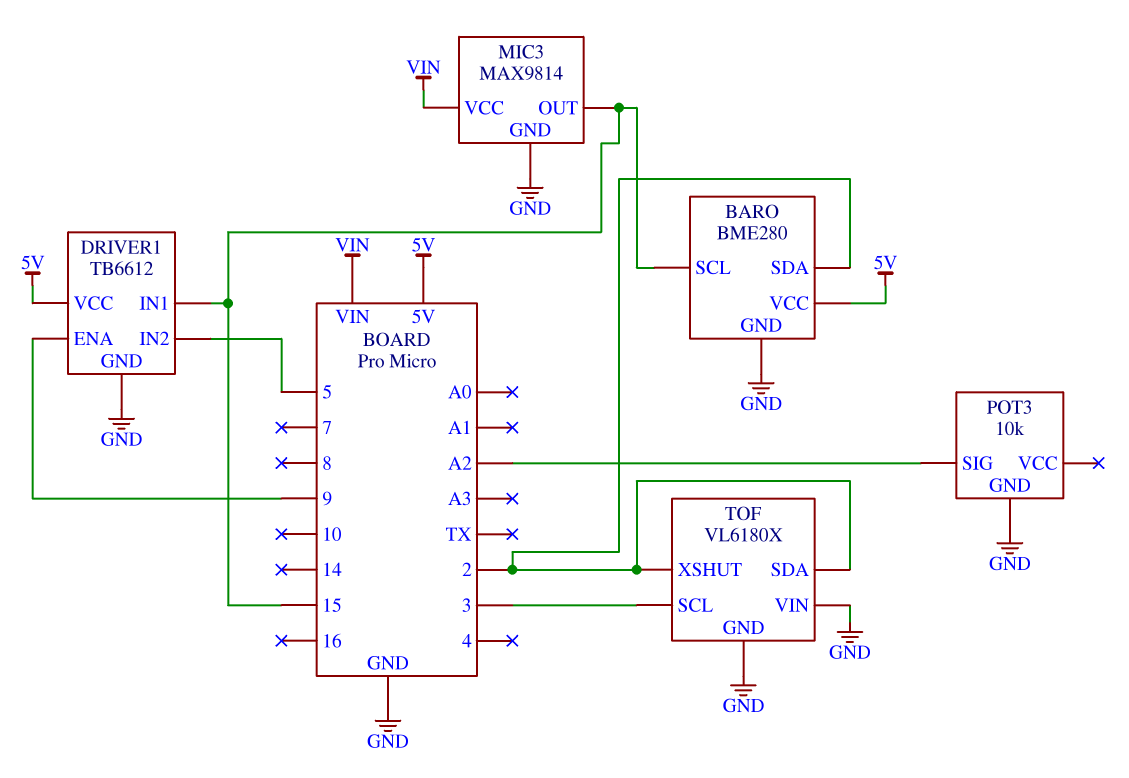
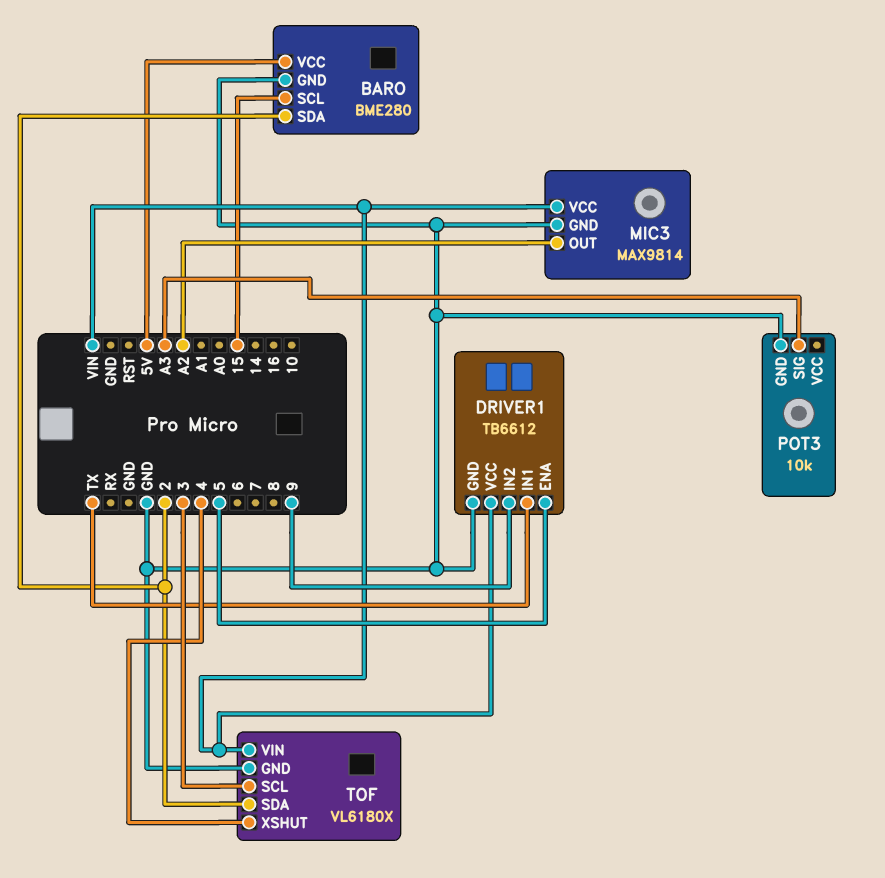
DRIVER1 pin ENA: 9 -> 5
DRIVER1 pin IN1: 15 -> TX
DRIVER1 pin IN2: 5 -> 9
DRIVER1 pin VCC: 5V -> VIN
MIC3 pin OUT: 15 -> A2
POT3 pin SIG: A2 -> A3
TOF pin VIN: GND -> VIN
TOF pin XSHUT: 2 -> 4

